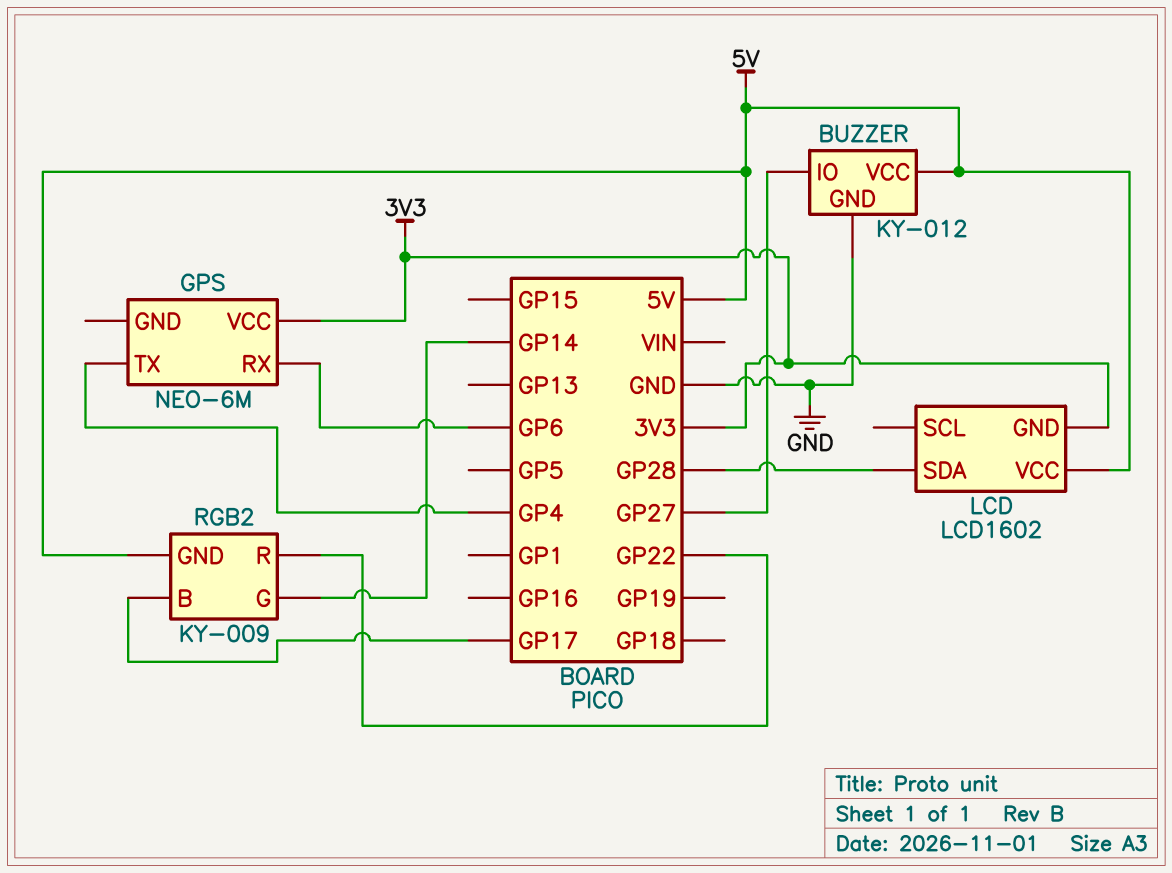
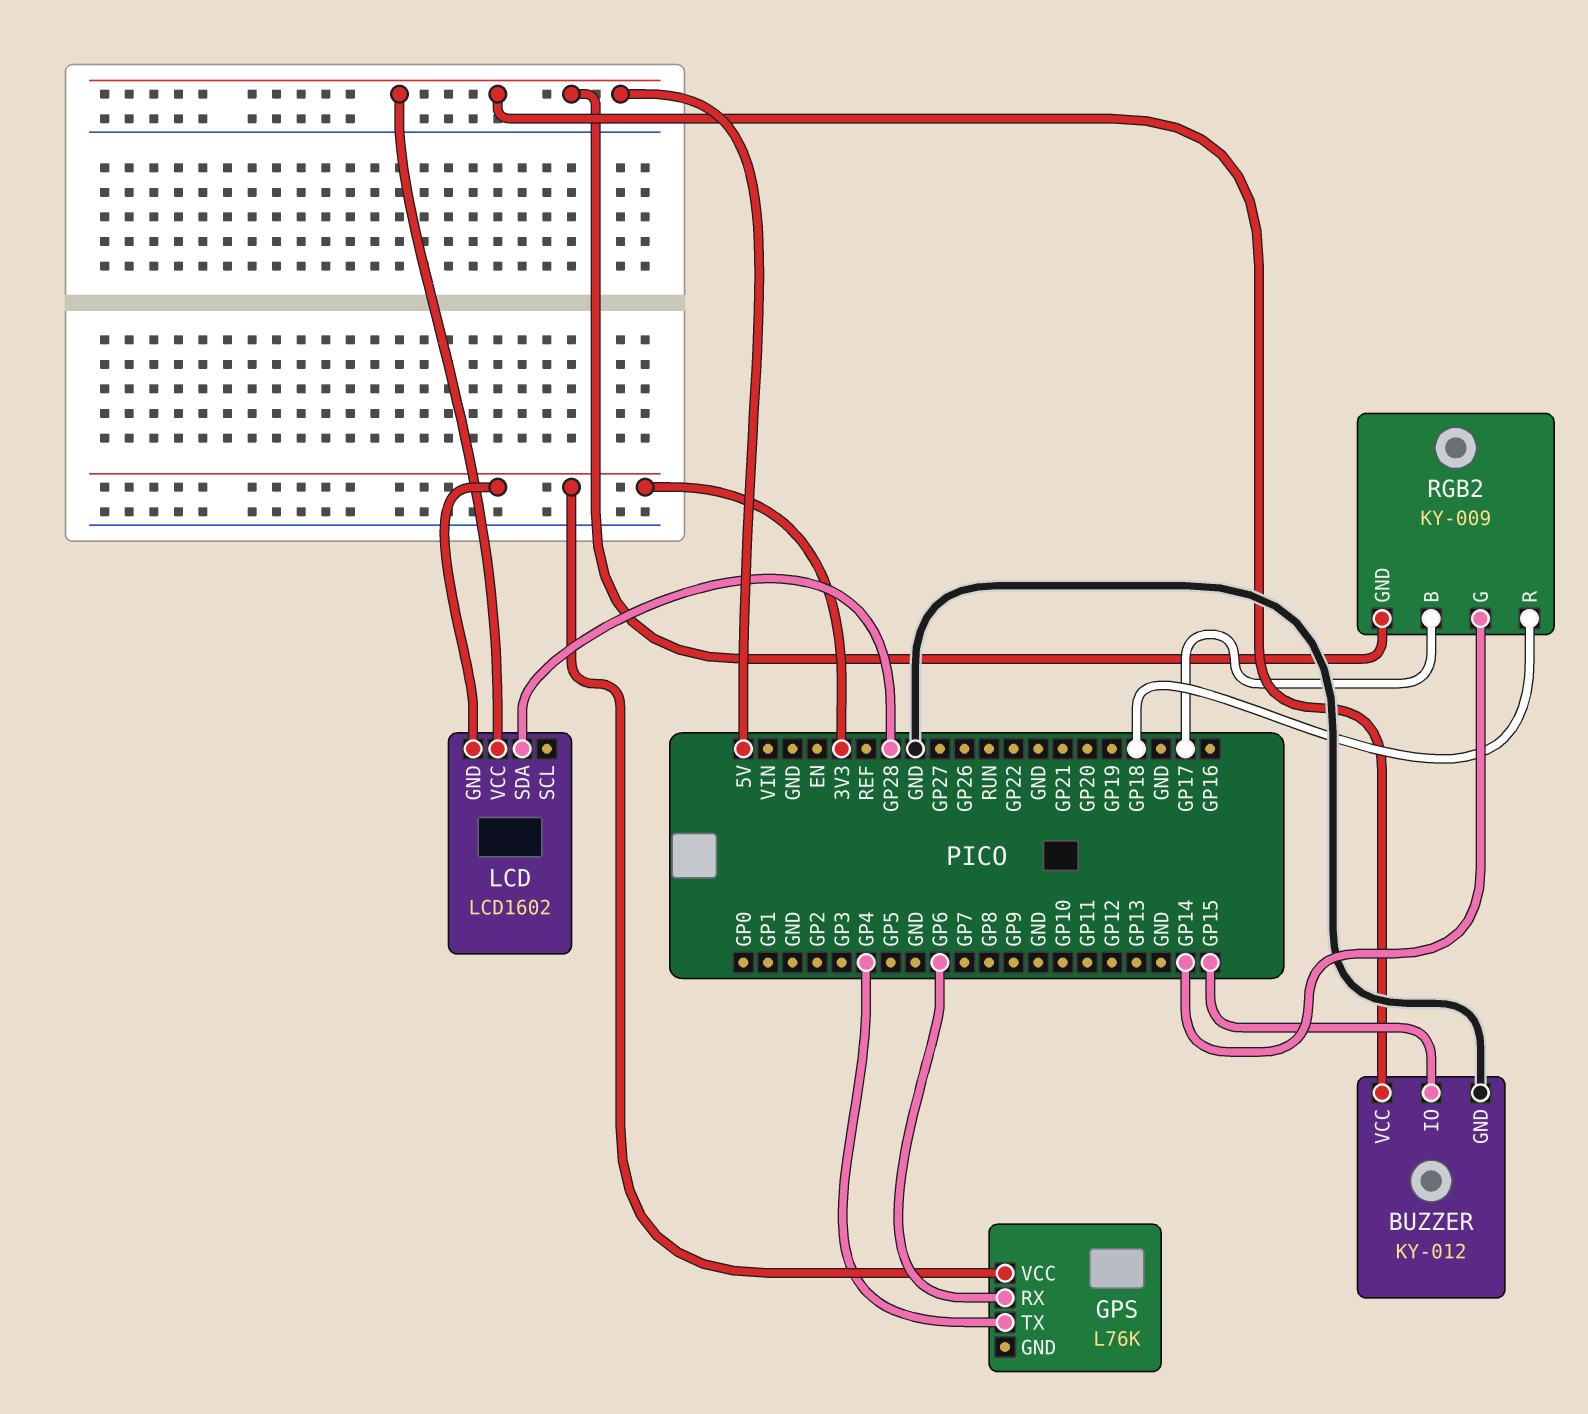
BUZZER pin IO: GP27 -> GP15
GPS: NEO-6M -> L76K
RGB2 pin R: GP22 -> GP18

